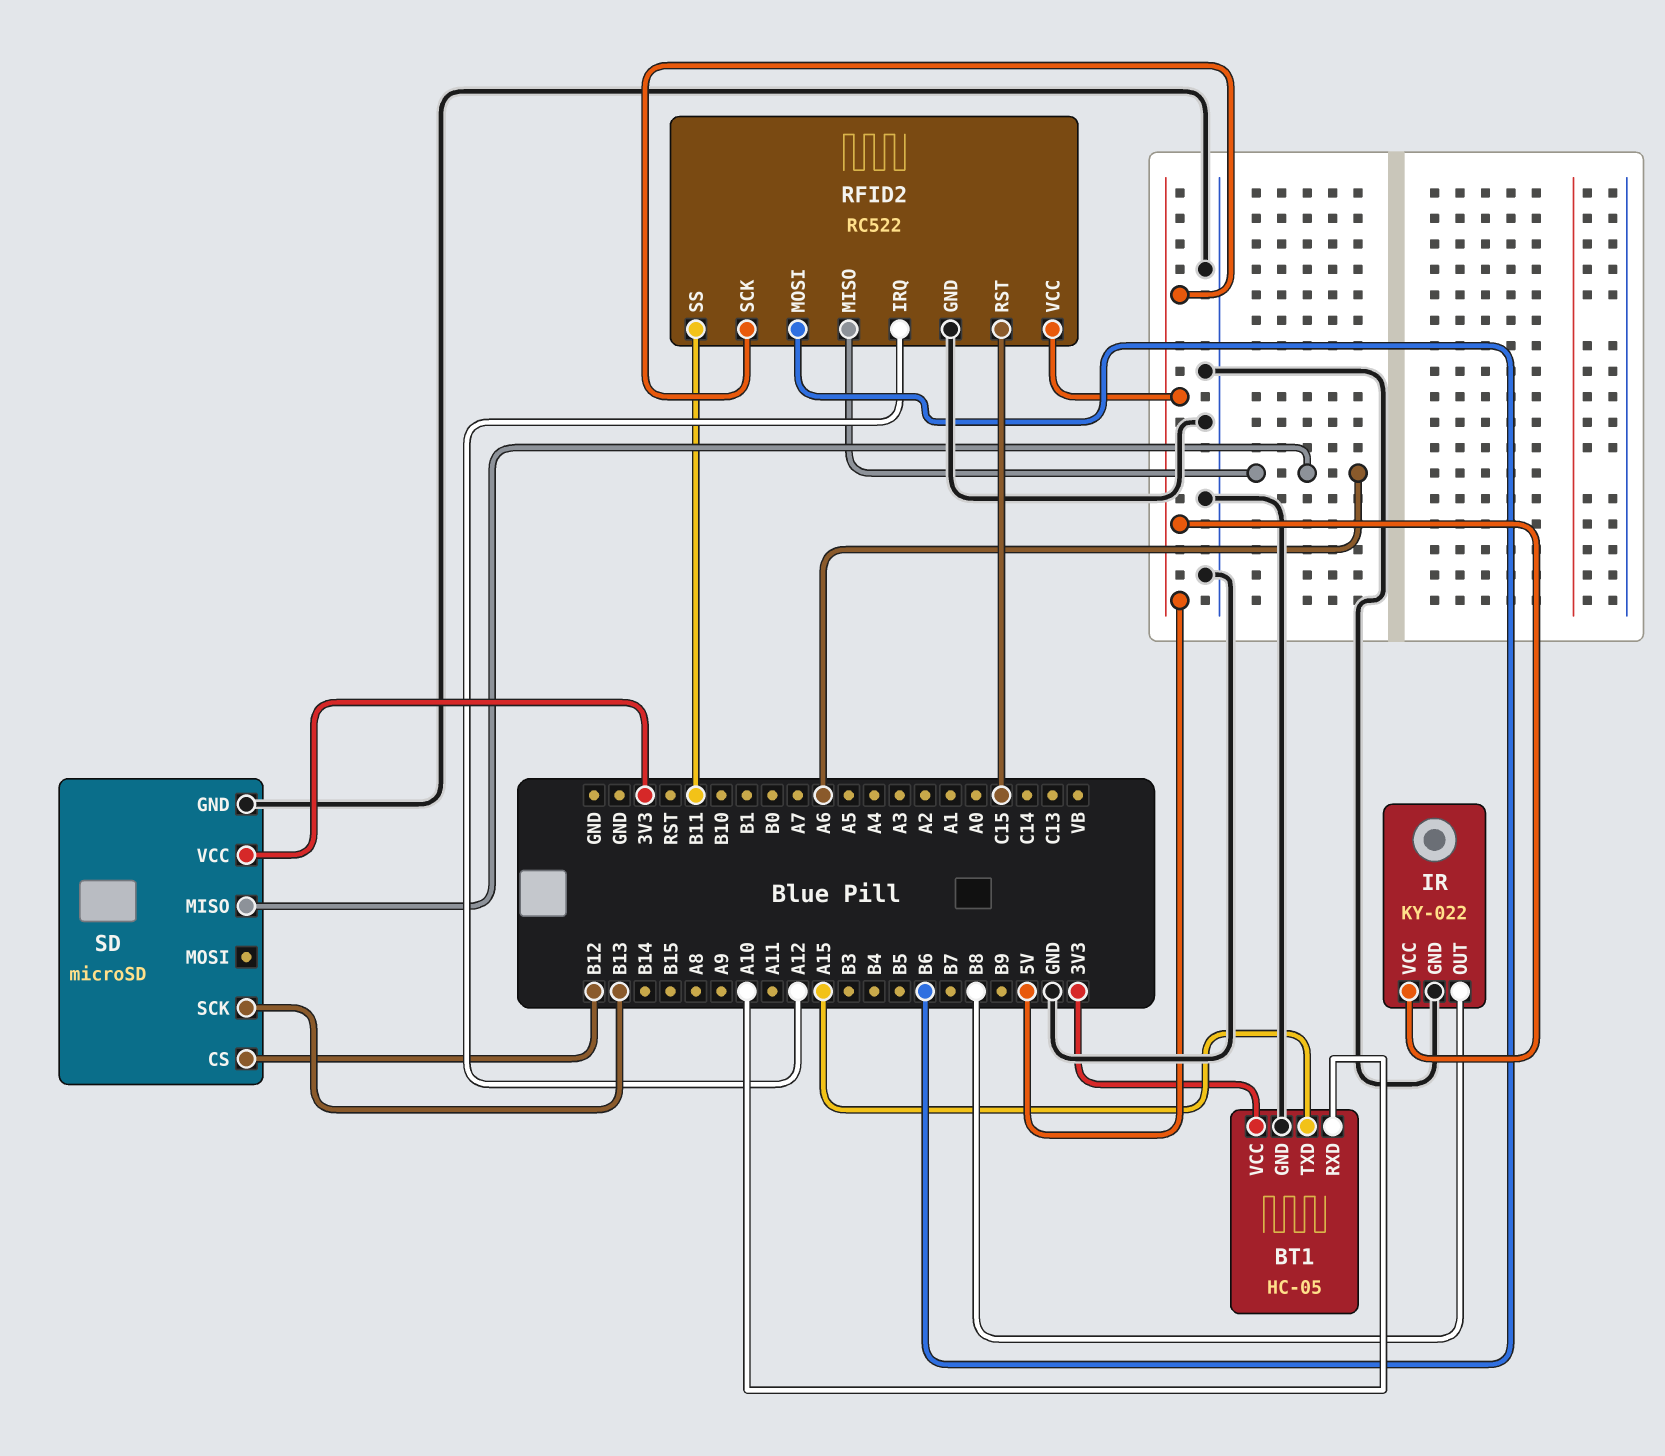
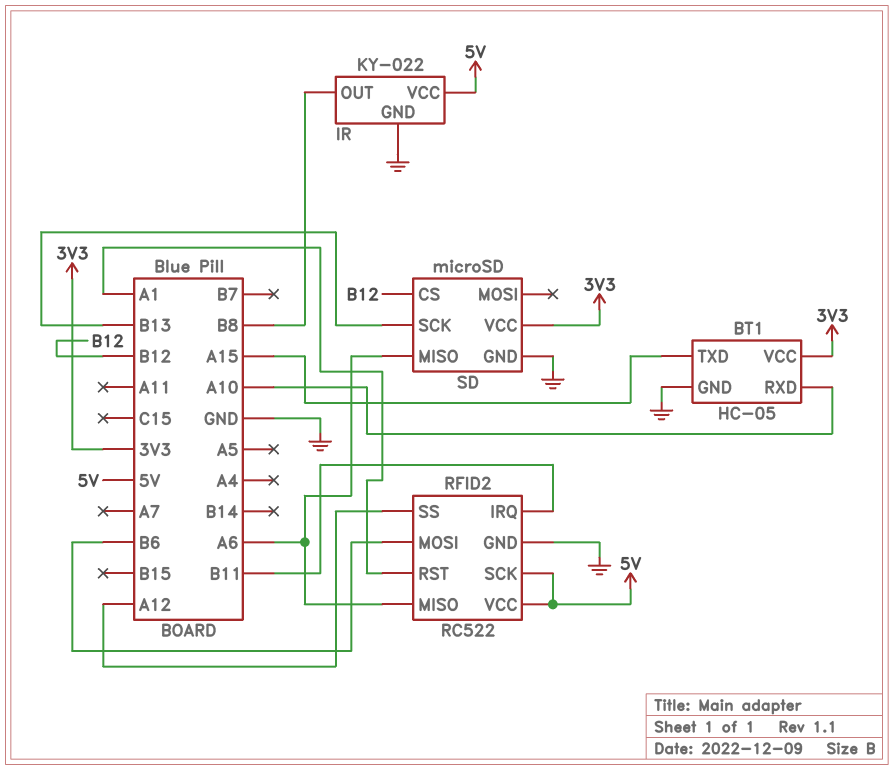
RFID2 pin IRQ: A12 -> B11
RFID2 pin RST: C15 -> A1
RFID2 pin SS: B11 -> A12

